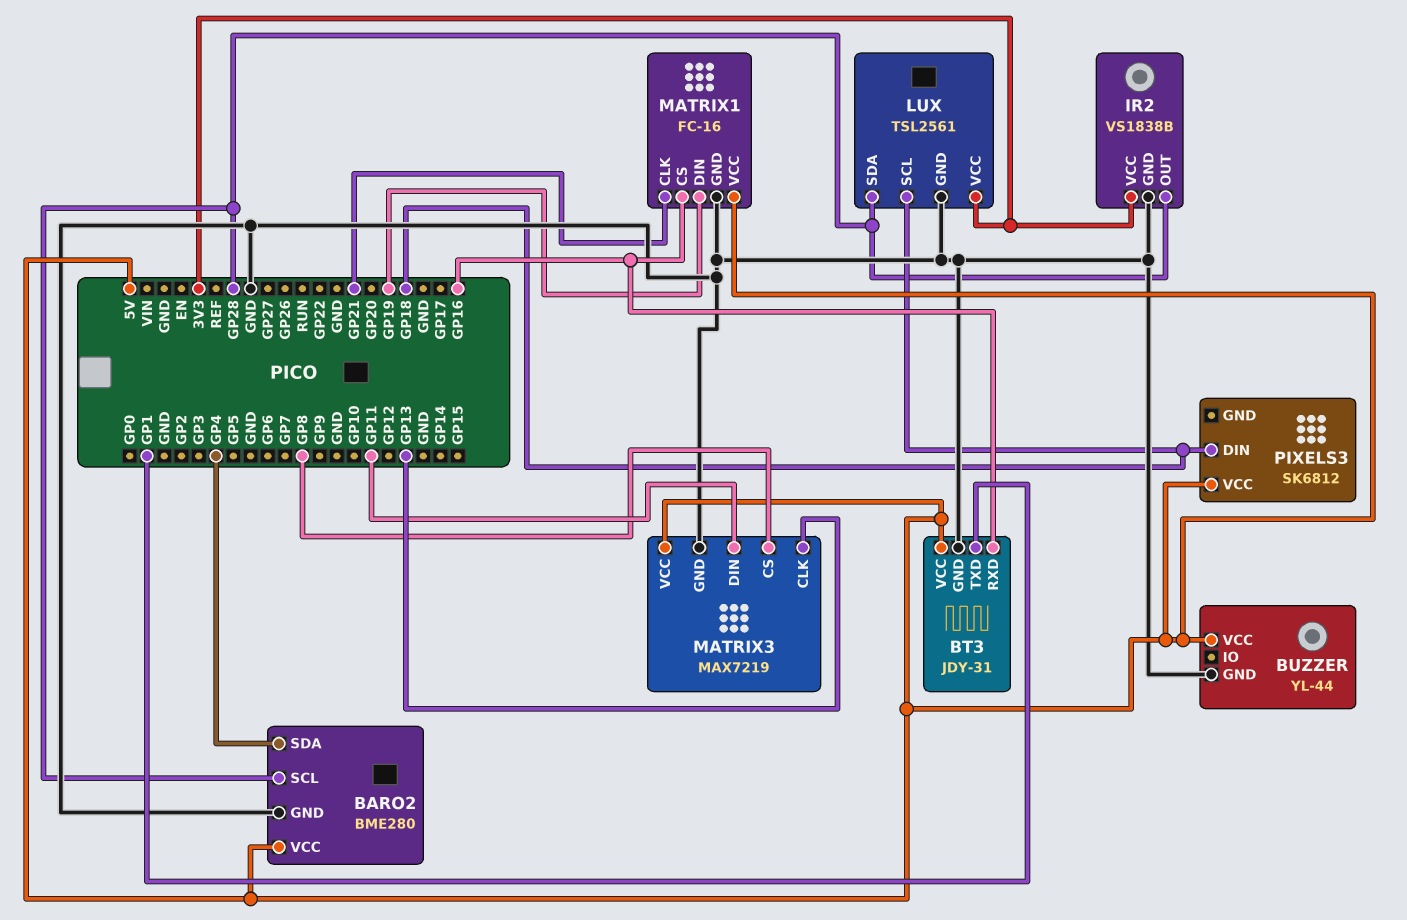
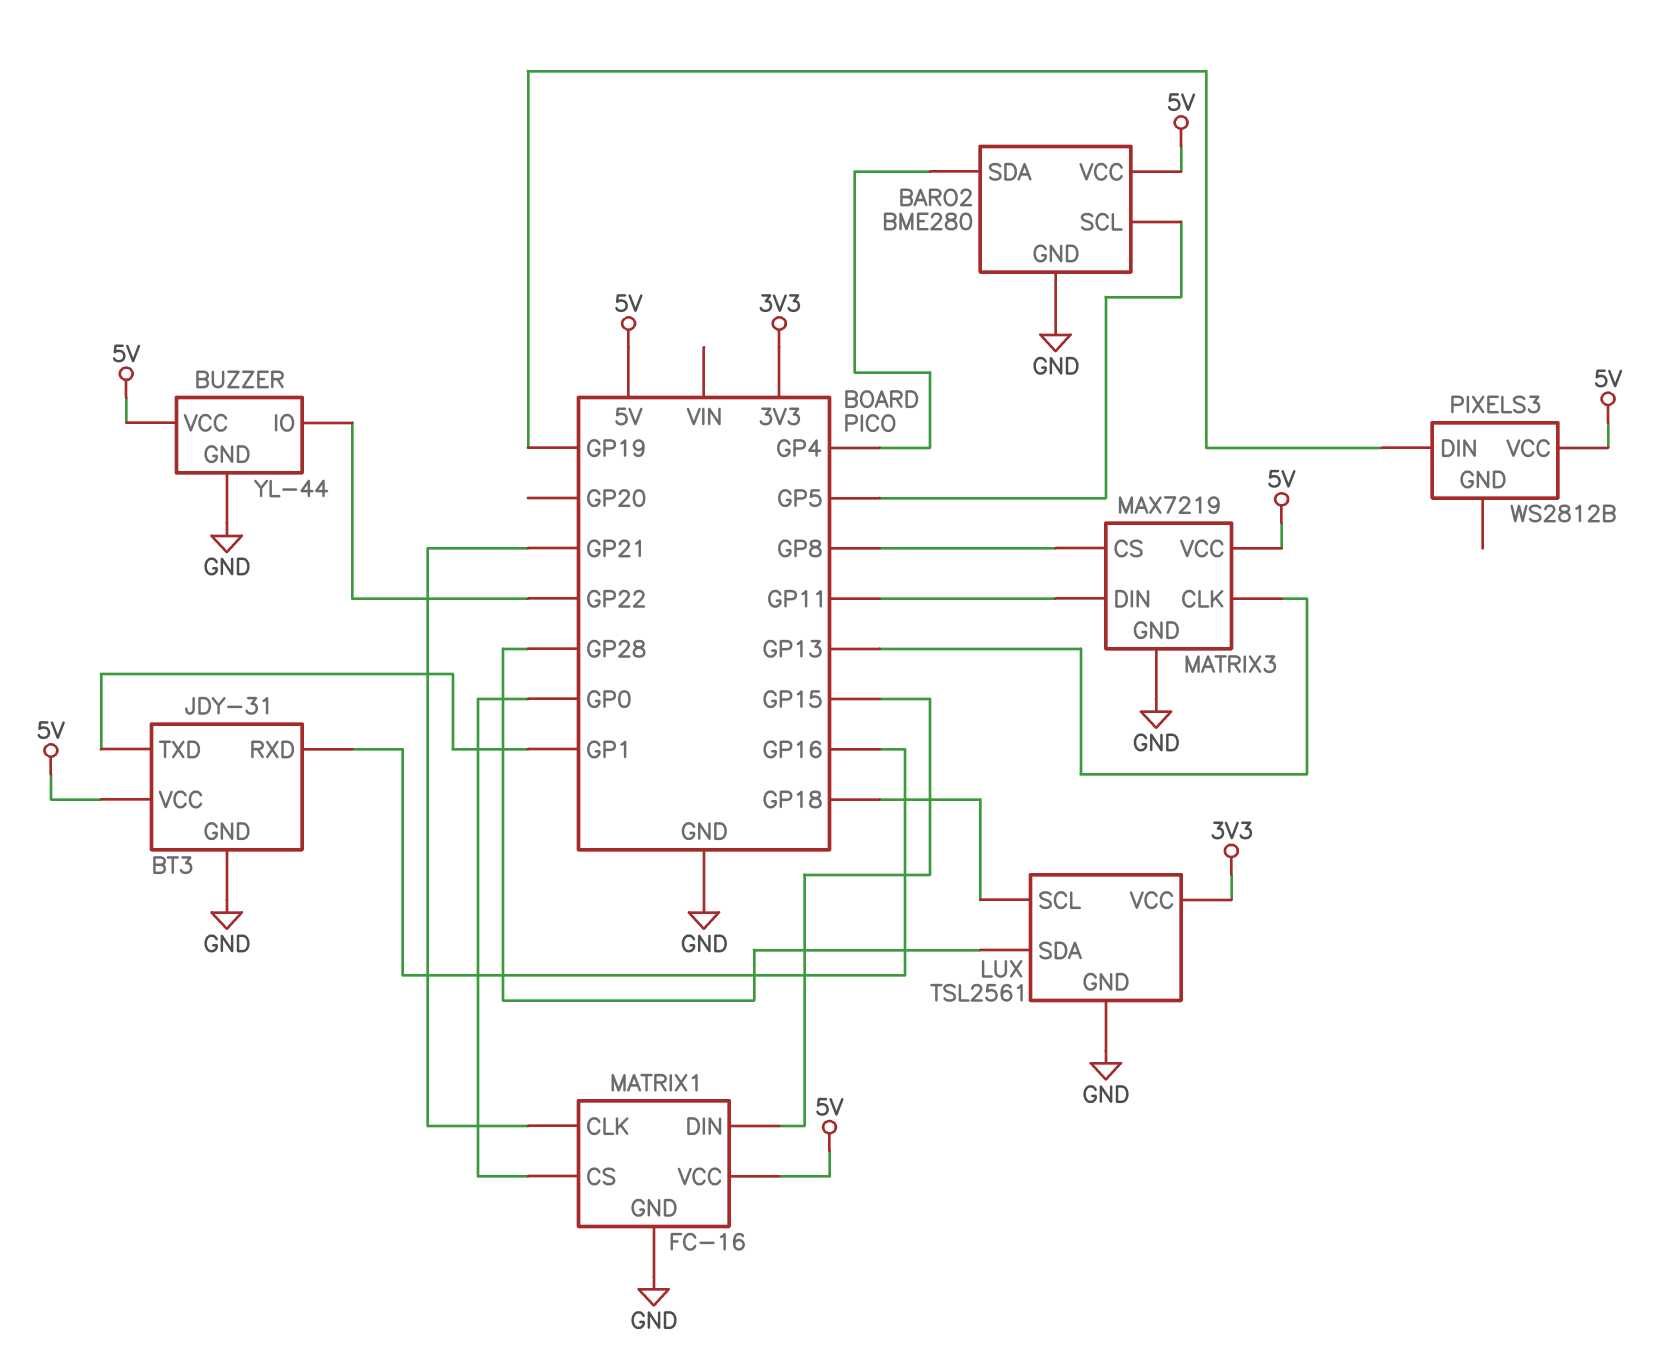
BARO2 pin SCL: GP28 -> GP5
BUZZER pin IO: none -> GP22
IR2: VS1838B -> none
IR2 pin GND: GND -> none
IR2 pin OUT: GP28 -> none
IR2 pin VCC: 3V3 -> none
MATRIX1 pin CS: GP16 -> GP0
MATRIX1 pin DIN: GP19 -> GP15
PIXELS3: SK6812 -> WS2812B
PIXELS3 pin DIN: GP18 -> GP19

